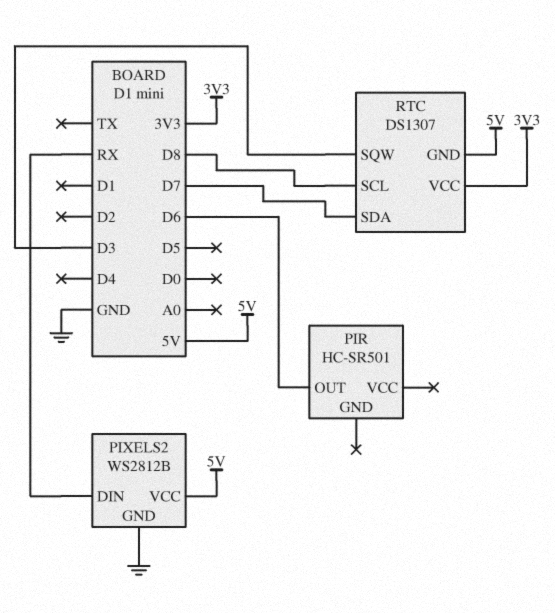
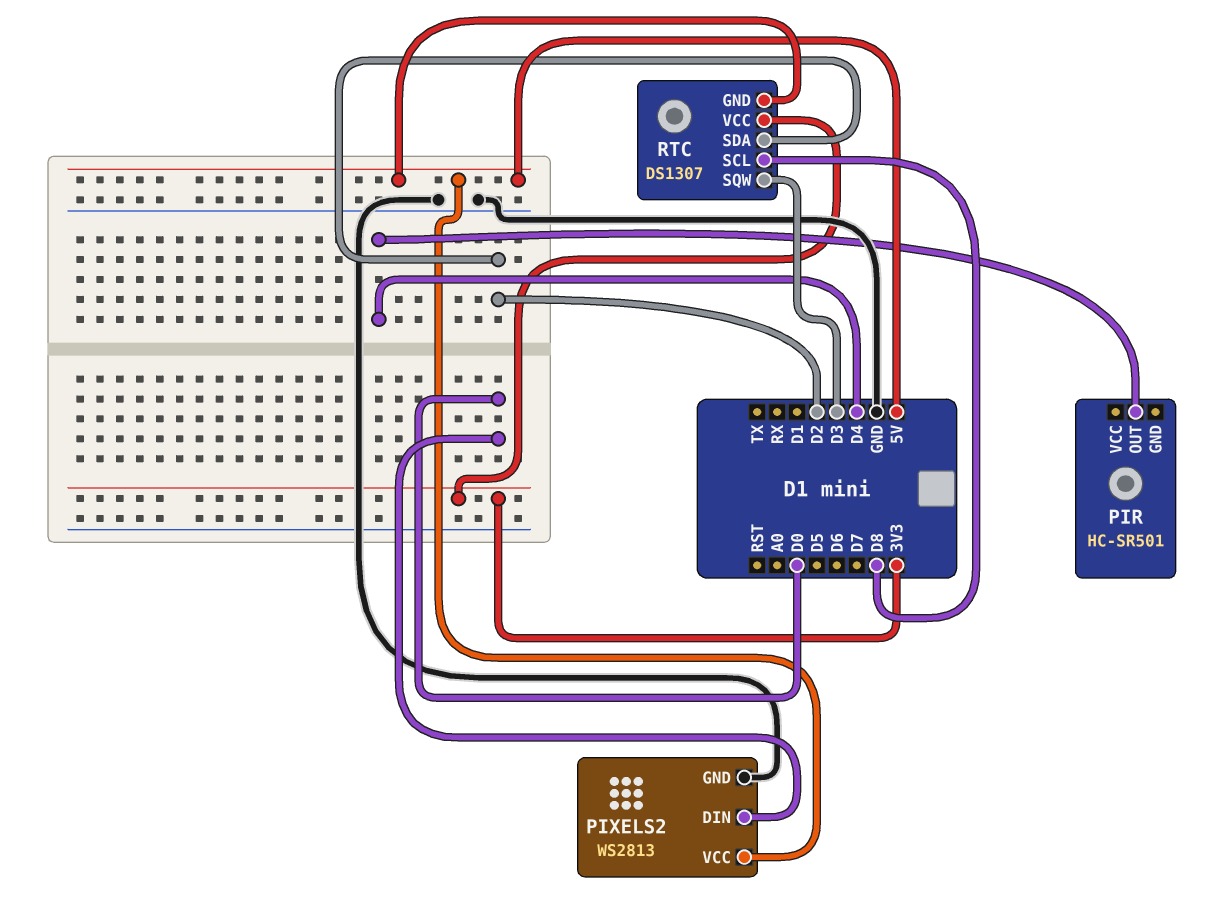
PIR pin OUT: D6 -> D4
PIXELS2: WS2812B -> WS2813
PIXELS2 pin DIN: RX -> D0
RTC pin SDA: D7 -> D2

